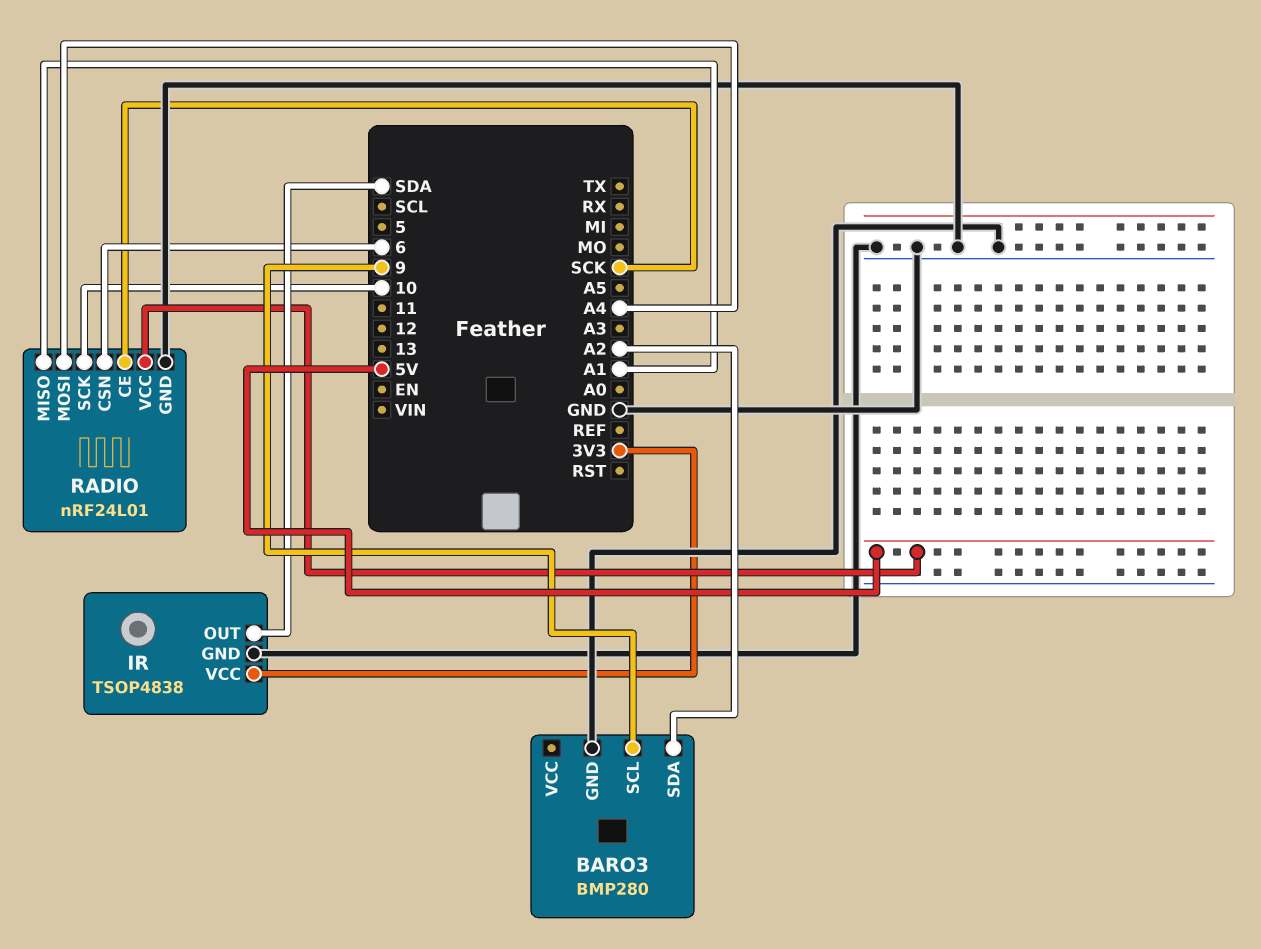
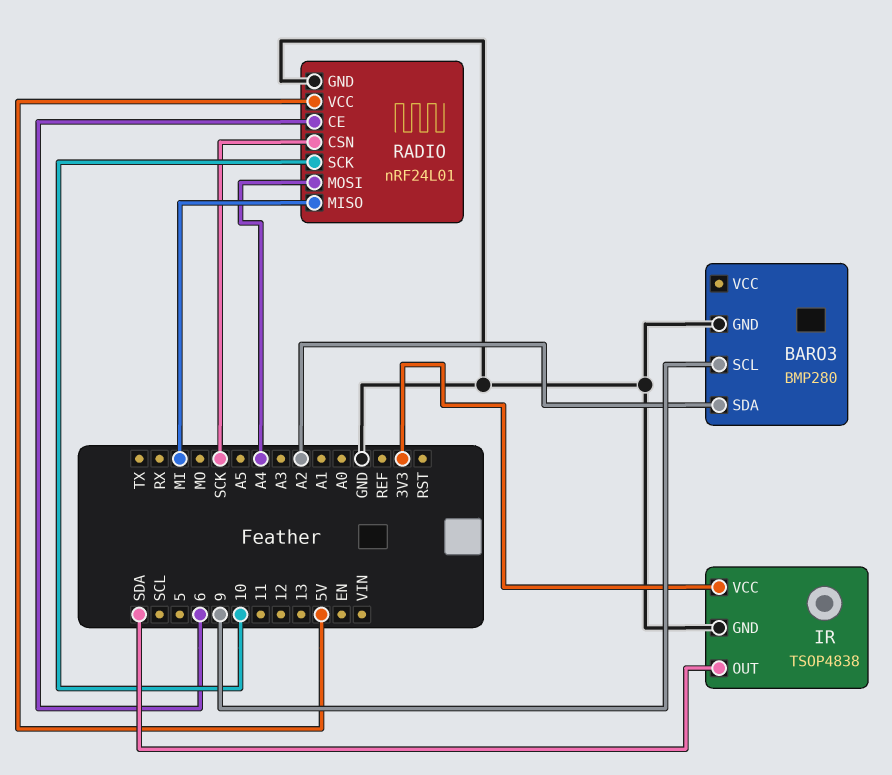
RADIO pin CE: SCK -> 6
RADIO pin CSN: 6 -> SCK
RADIO pin MISO: A1 -> MI

